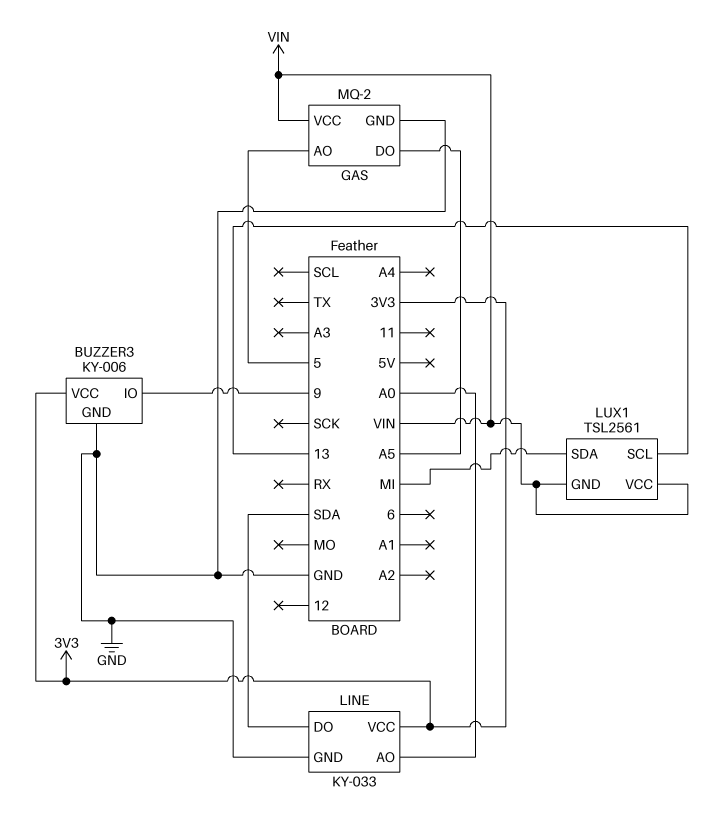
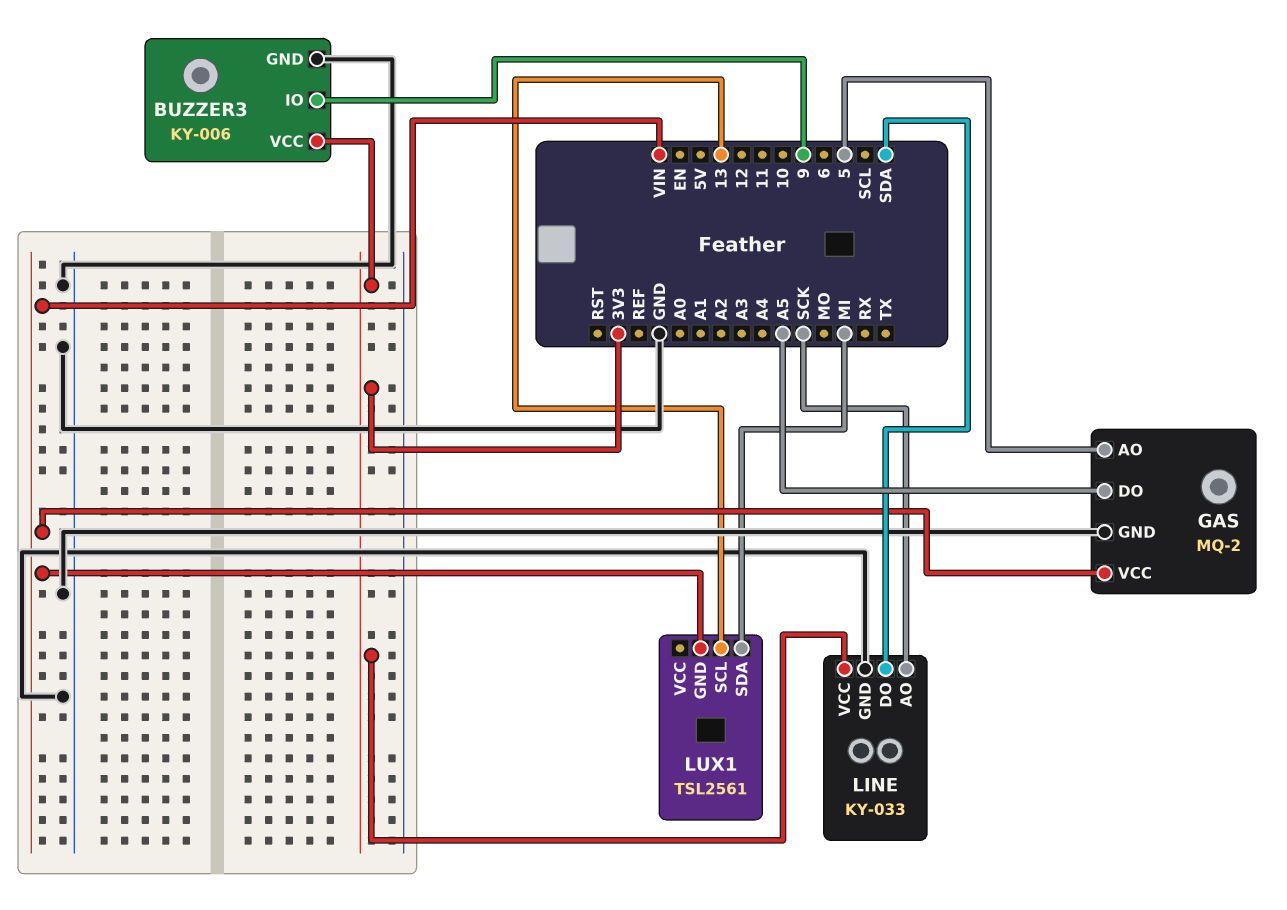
LINE pin AO: A0 -> SCK
LUX1 pin VCC: VIN -> none

